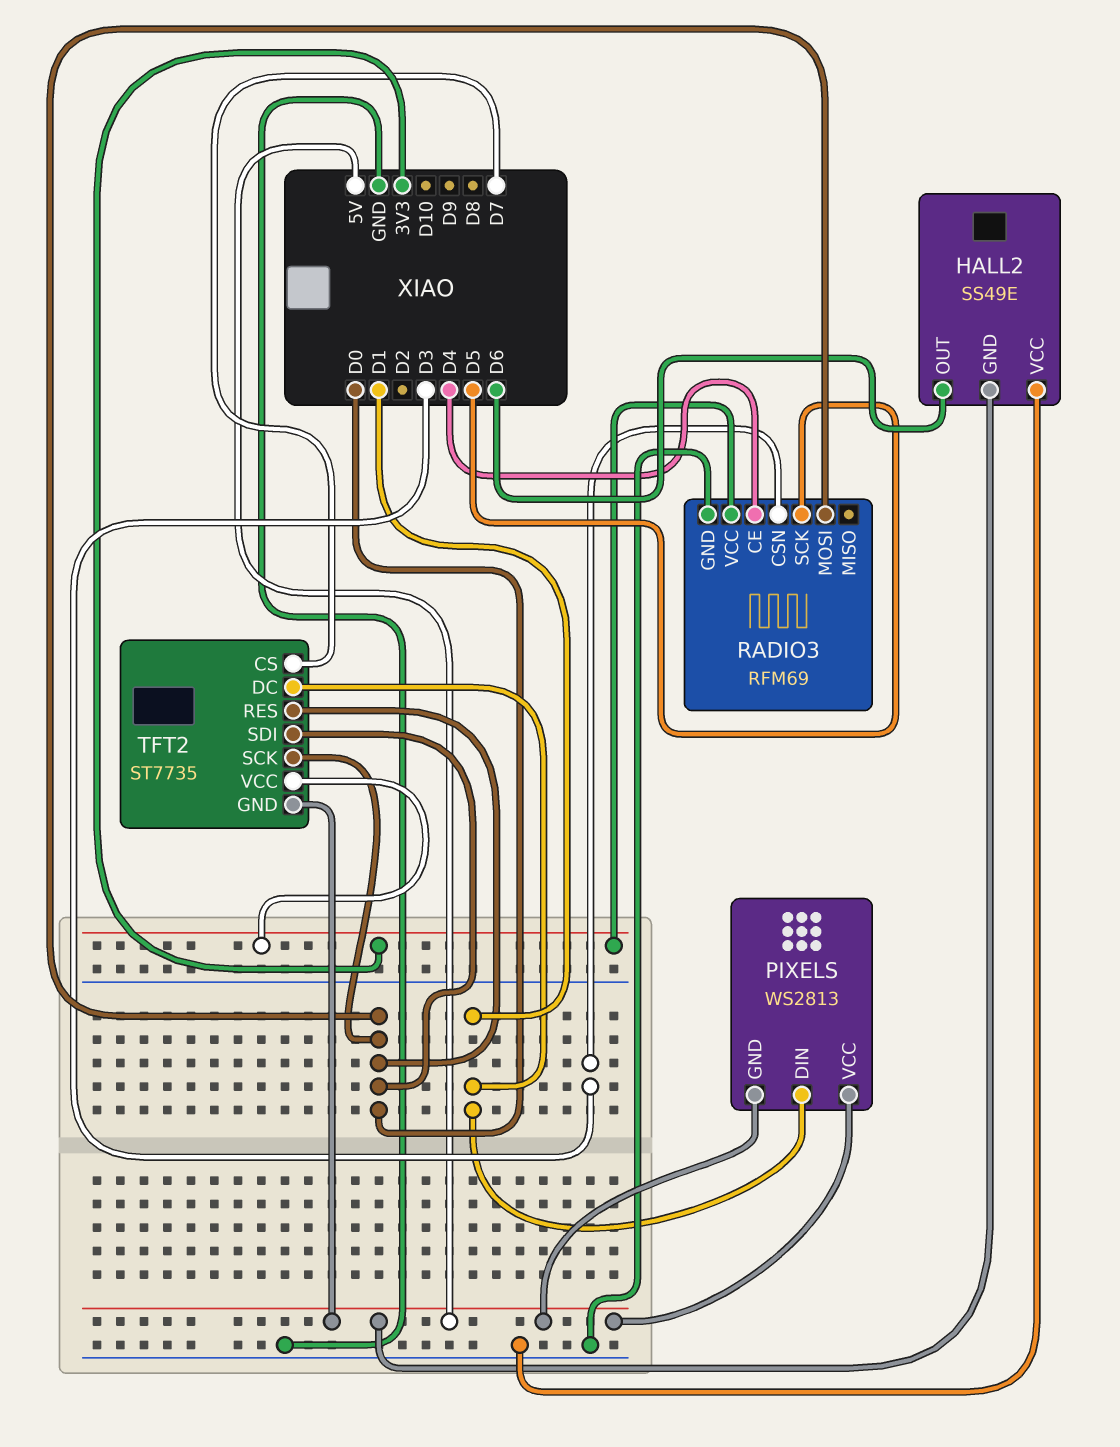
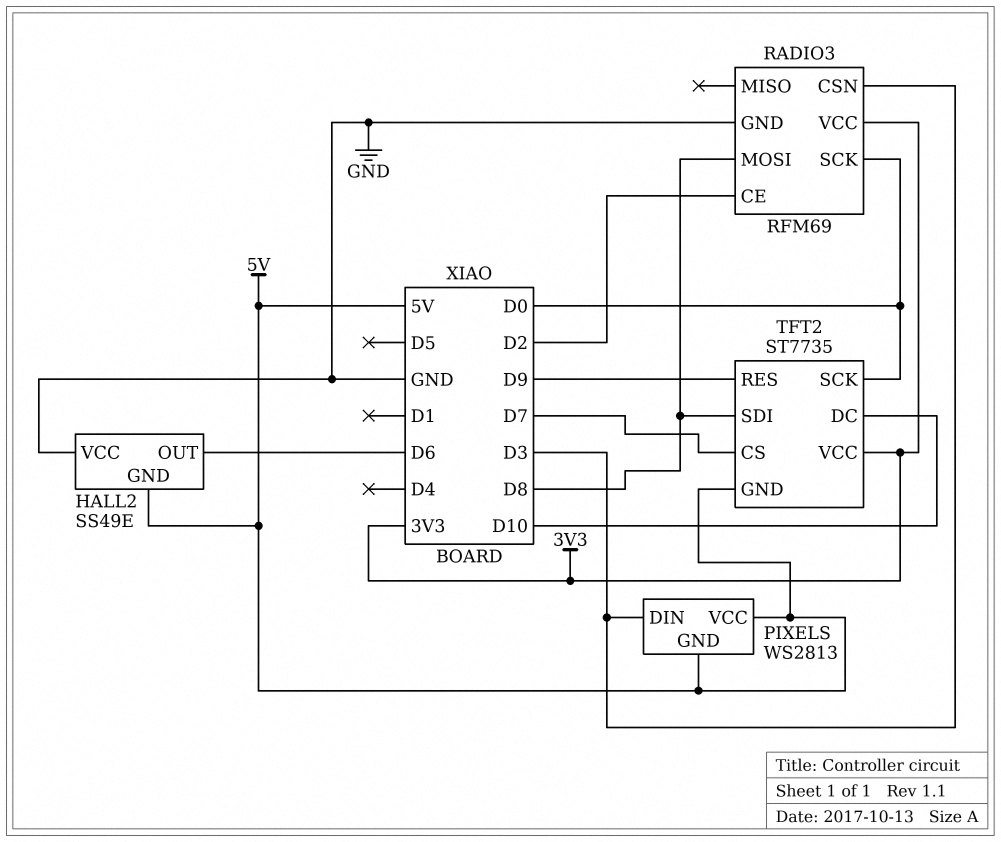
PIXELS pin DIN: D1 -> D3
RADIO3 pin CE: D4 -> D2
RADIO3 pin MOSI: D0 -> D8
RADIO3 pin SCK: D5 -> D0
TFT2 pin DC: D1 -> D10
TFT2 pin RES: D0 -> D9
TFT2 pin SDI: D0 -> D8

